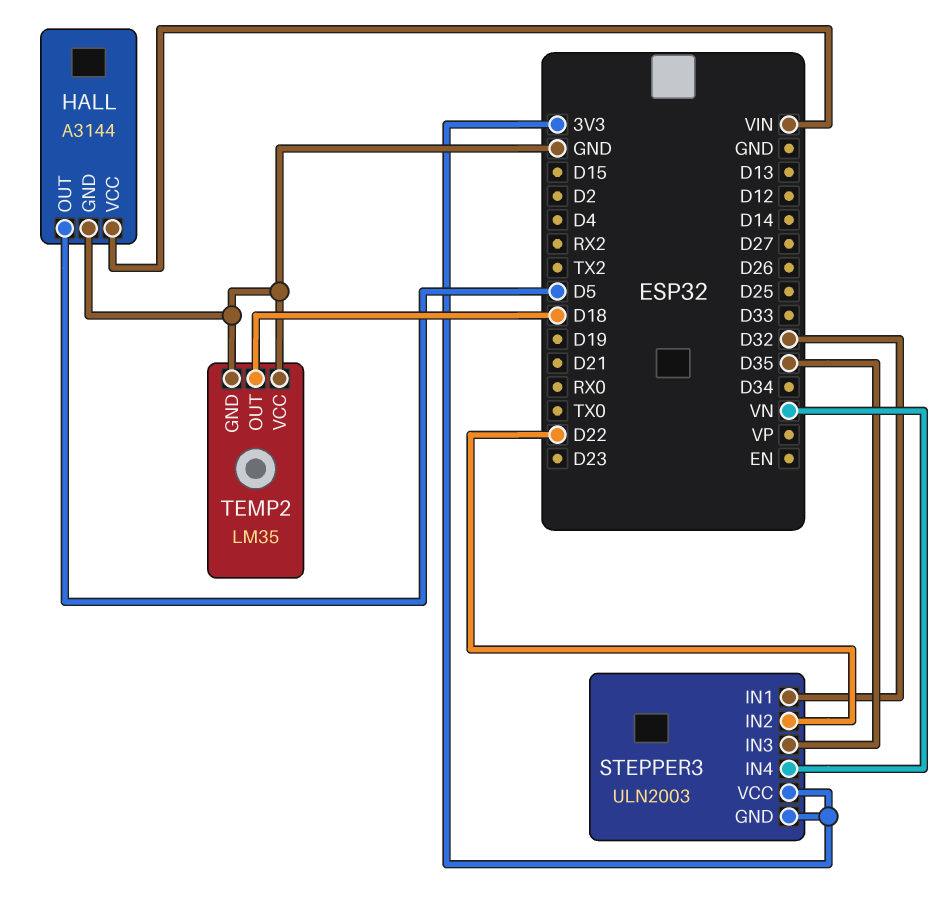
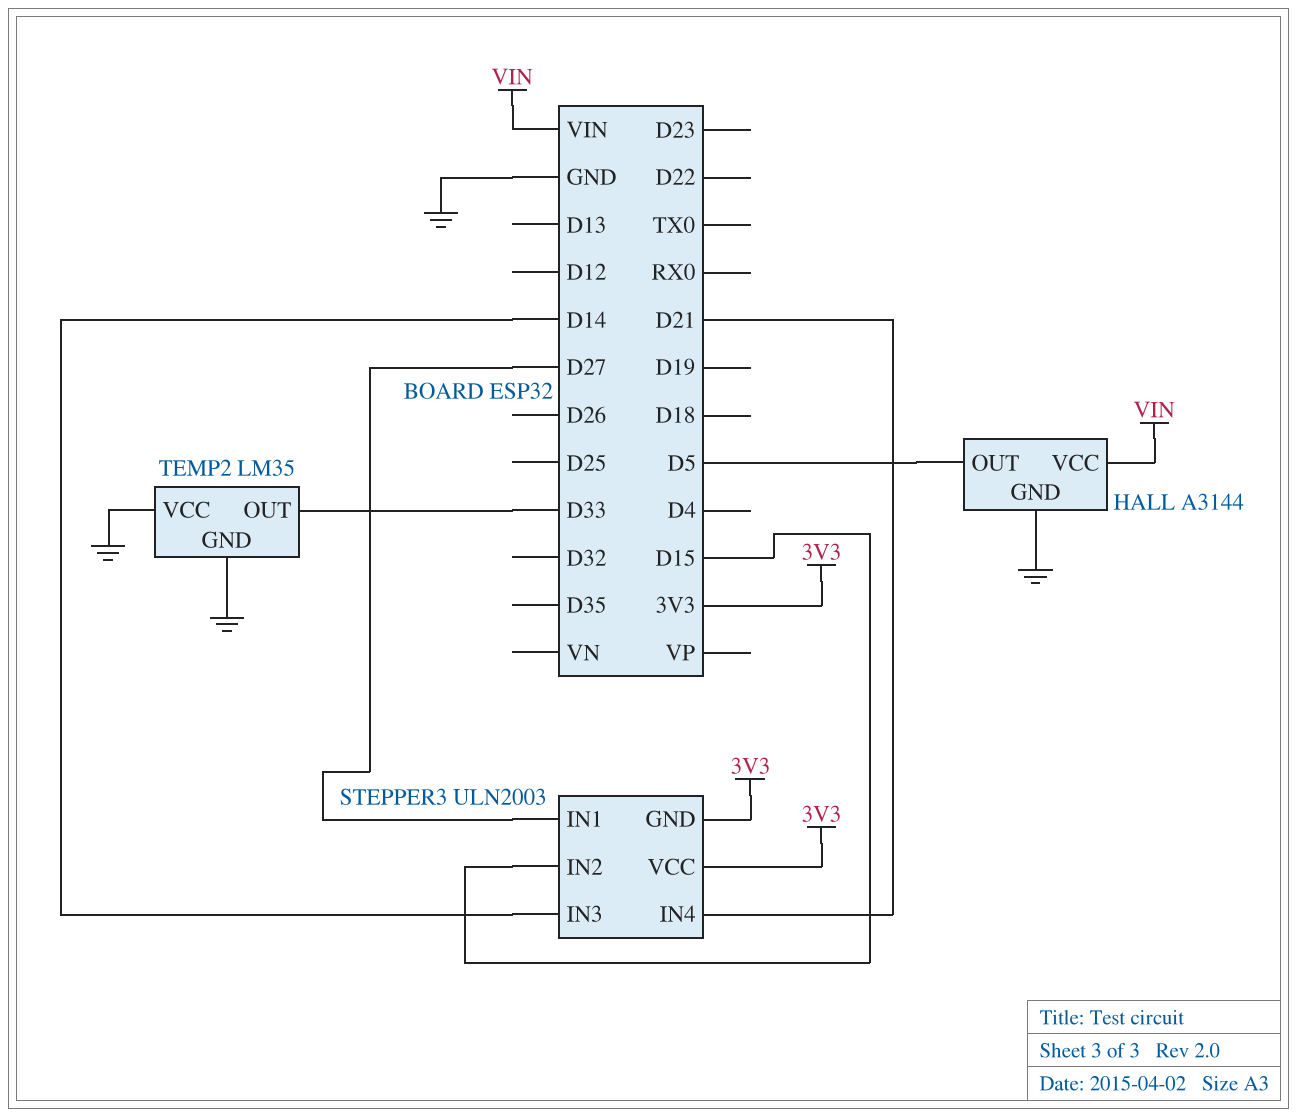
STEPPER3 pin IN1: D32 -> D27
STEPPER3 pin IN2: D22 -> D15
STEPPER3 pin IN3: D35 -> D14
STEPPER3 pin IN4: VN -> D21
TEMP2 pin OUT: D18 -> D33

